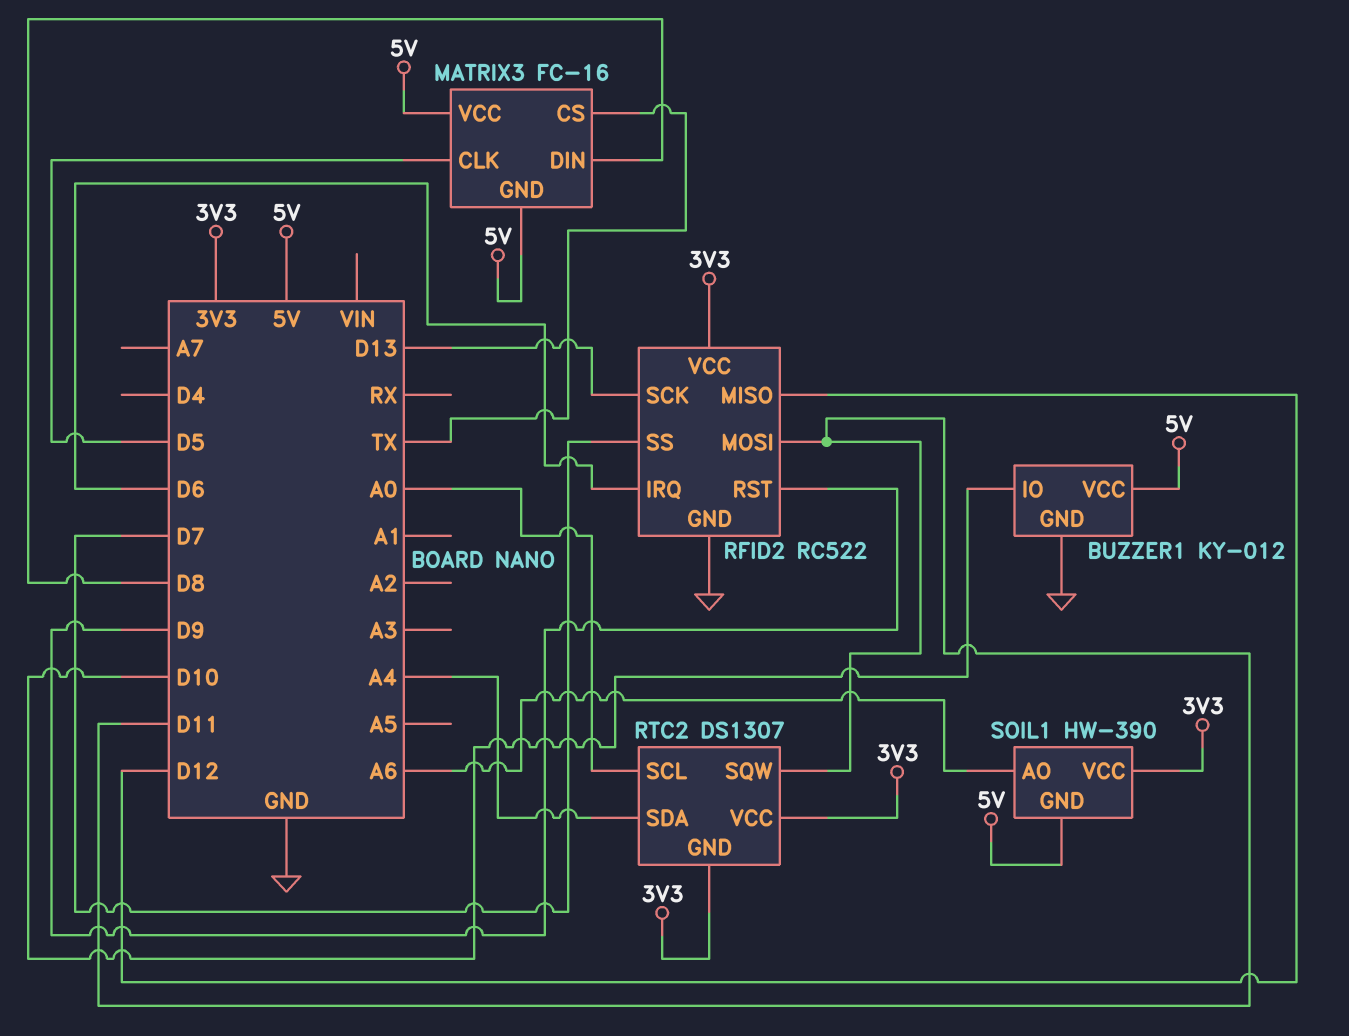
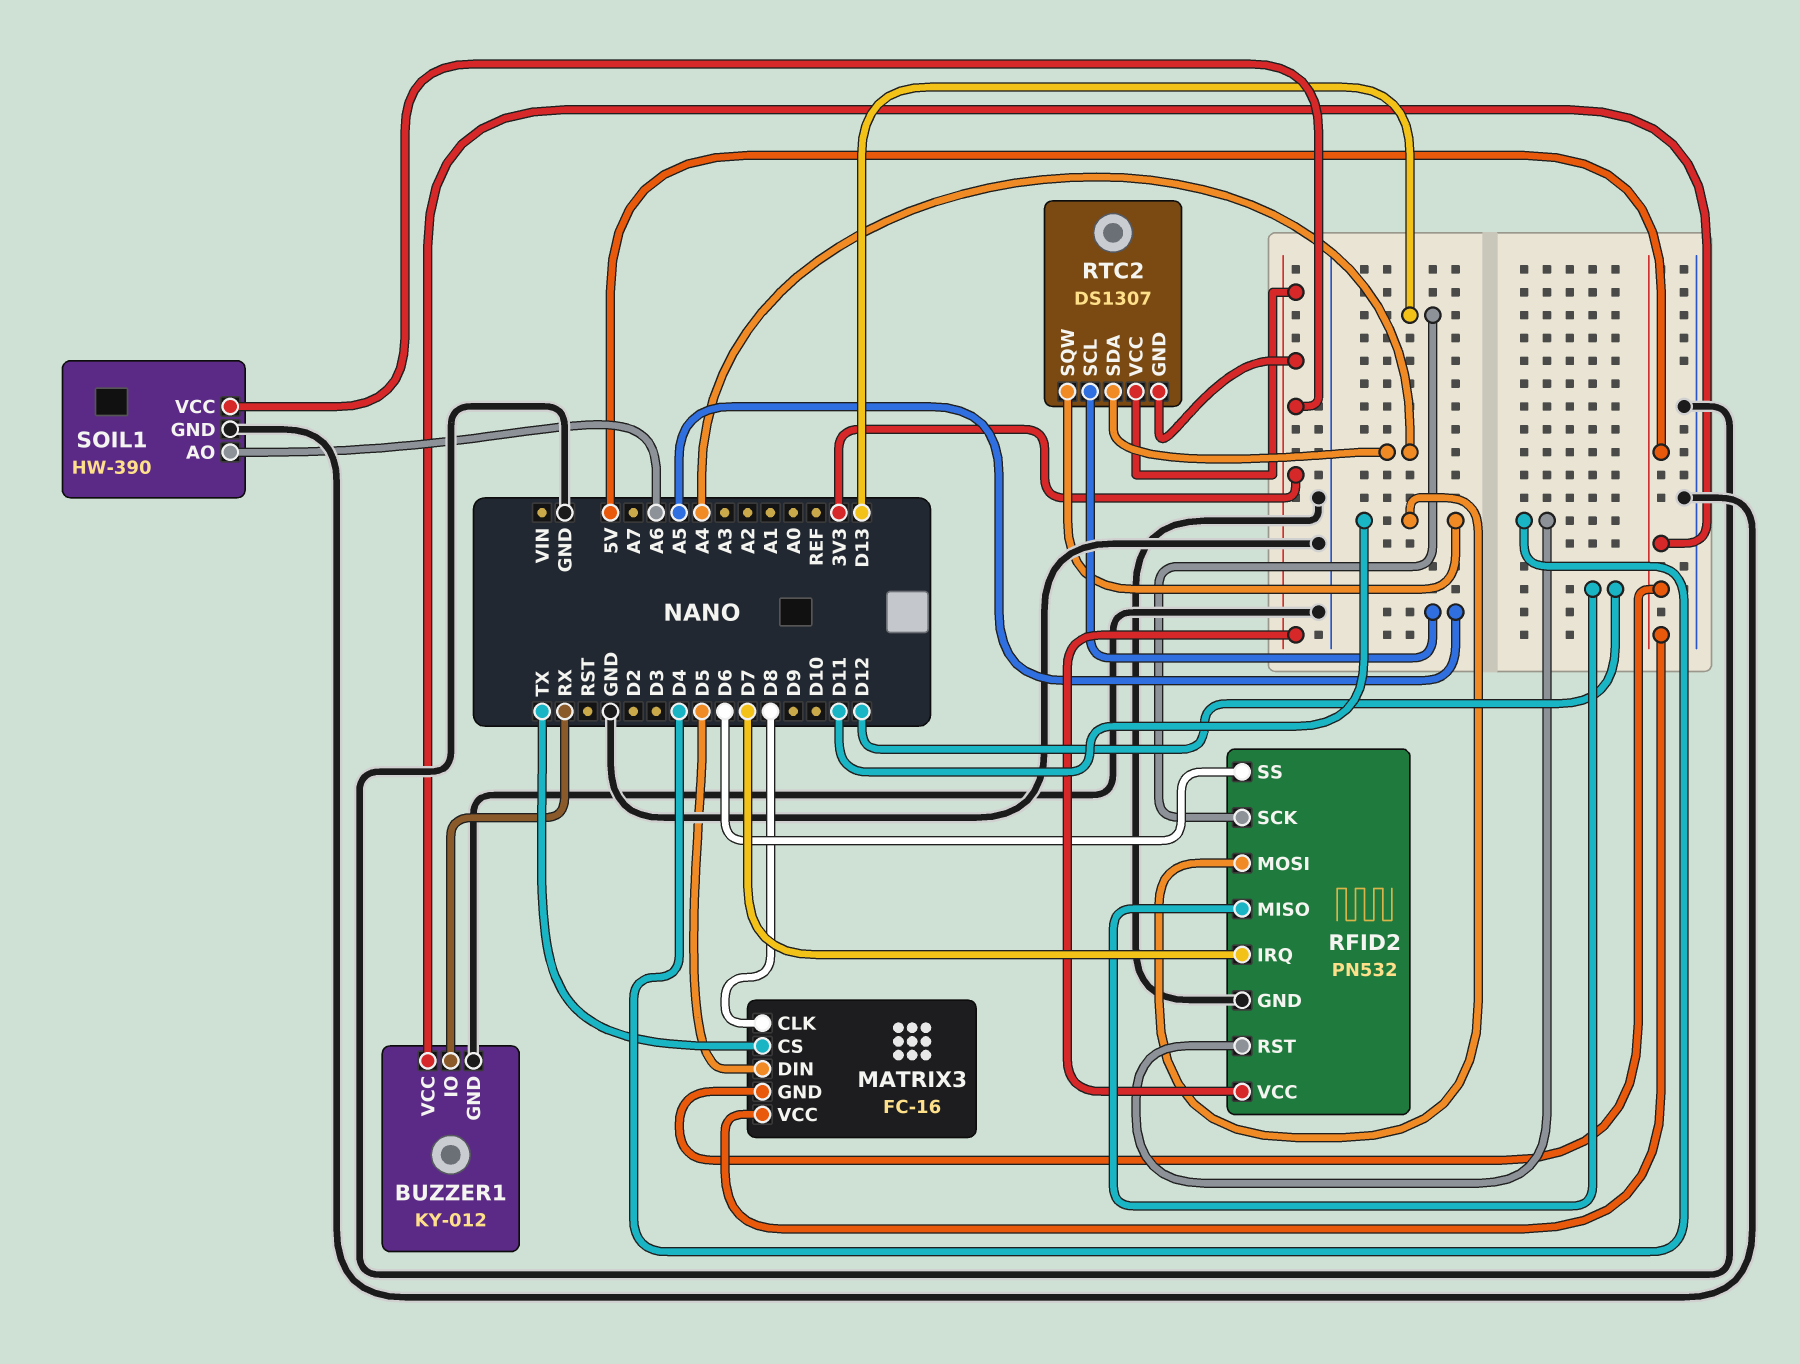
BUZZER1 pin IO: D10 -> RX
MATRIX3 pin CLK: D5 -> D8
MATRIX3 pin DIN: D8 -> D5
RFID2: RC522 -> PN532
RFID2 pin IRQ: D6 -> D7
RFID2 pin RST: D9 -> D4
RFID2 pin SS: D7 -> D6
RTC2 pin SCL: A0 -> A5
SOIL1 pin GND: 5V -> GND

